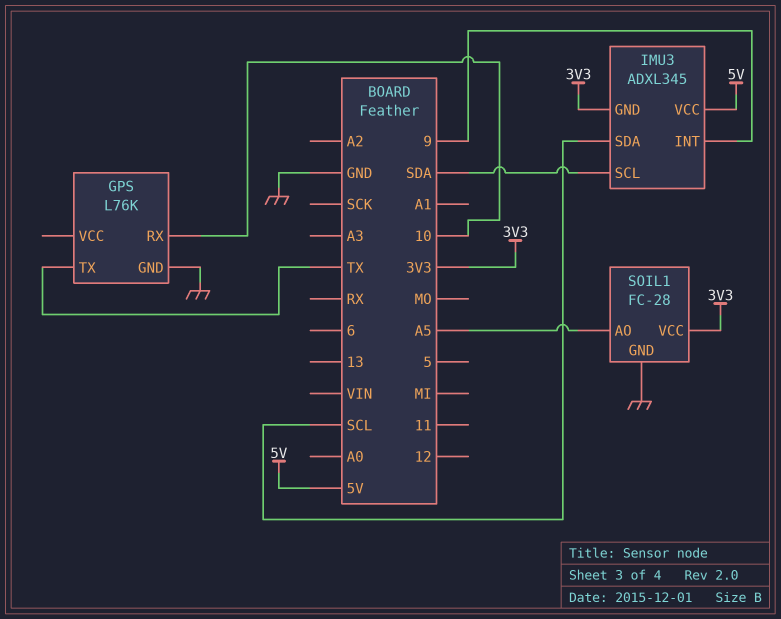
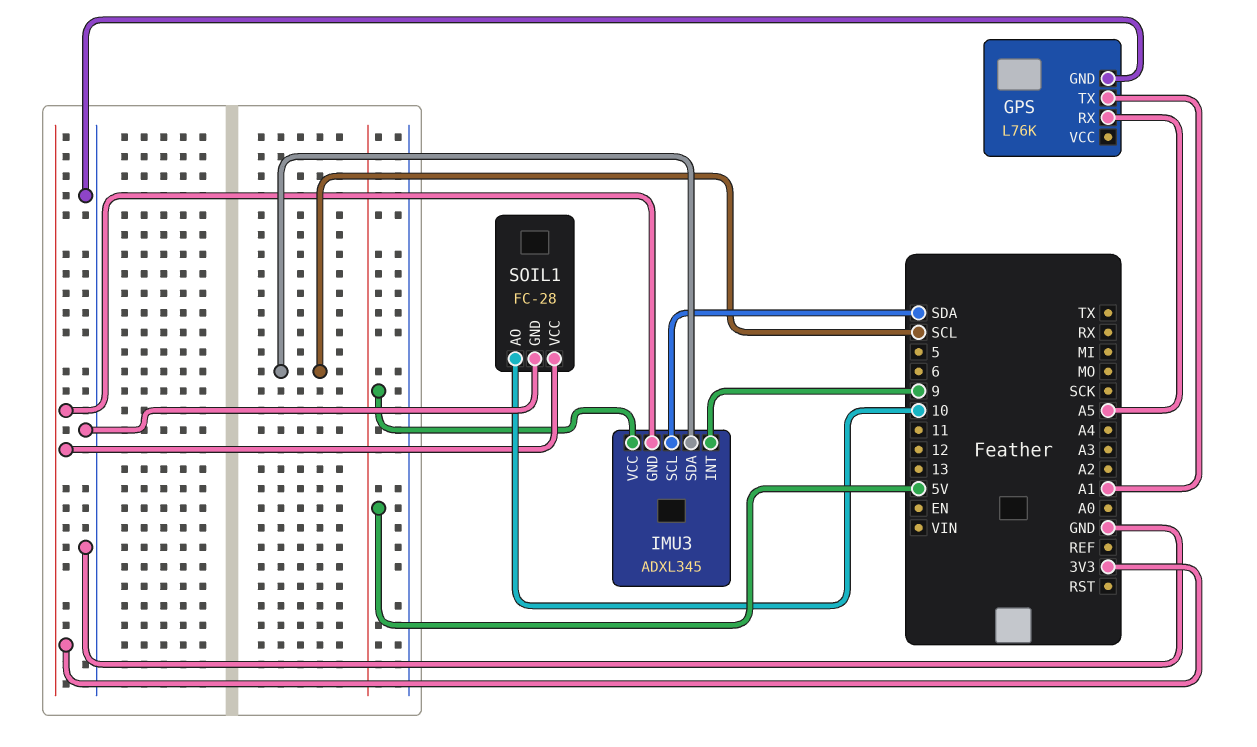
GPS pin RX: 10 -> A5
GPS pin TX: TX -> A1
SOIL1 pin AO: A5 -> 10

